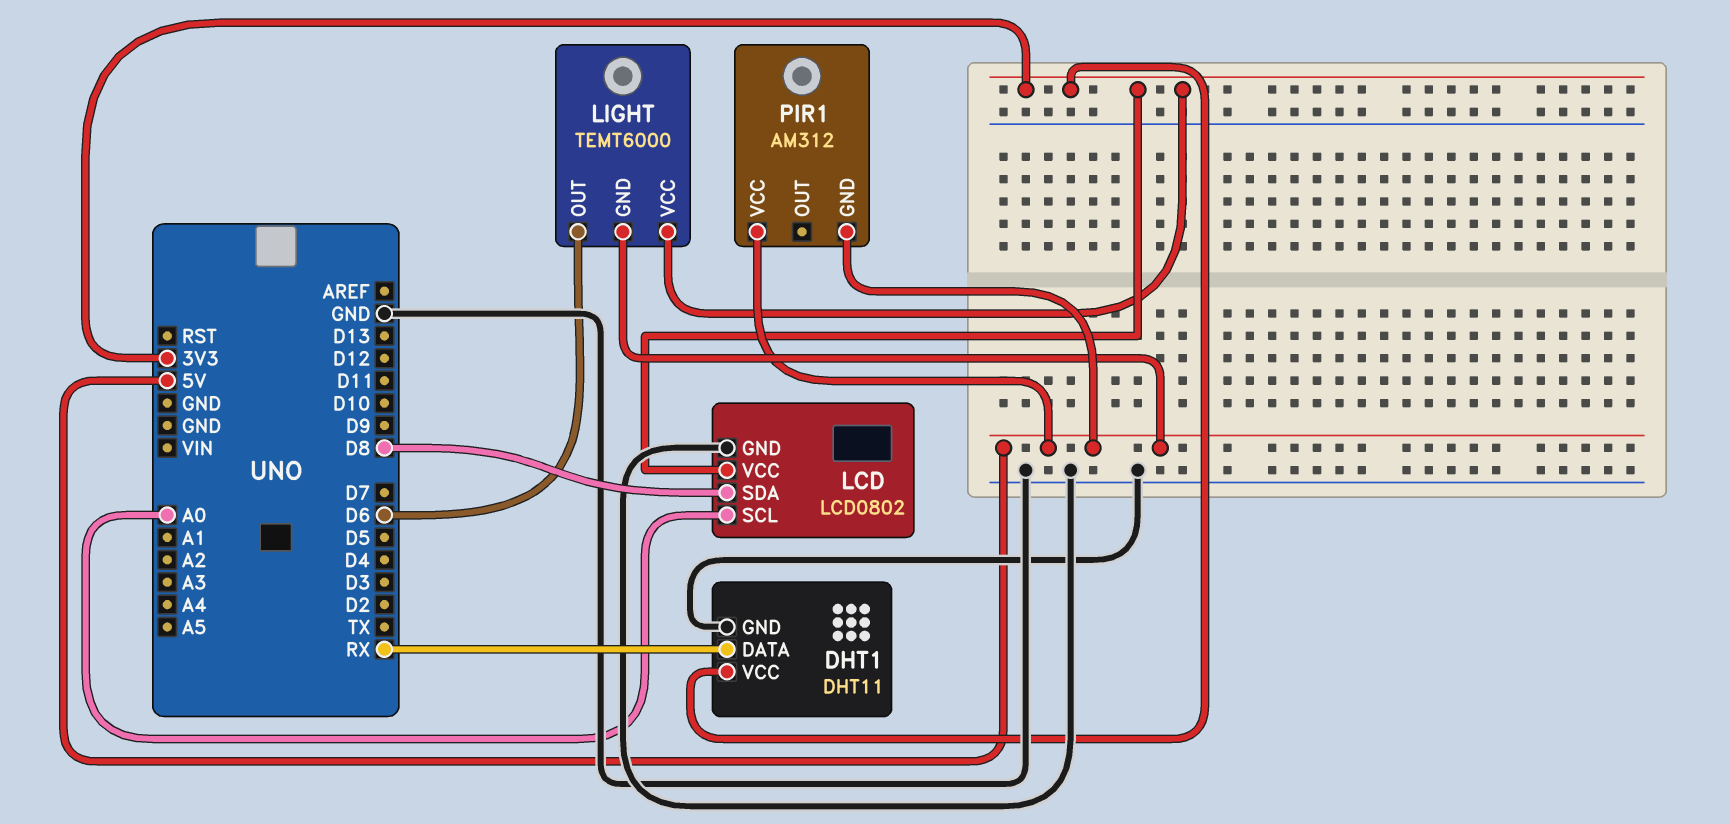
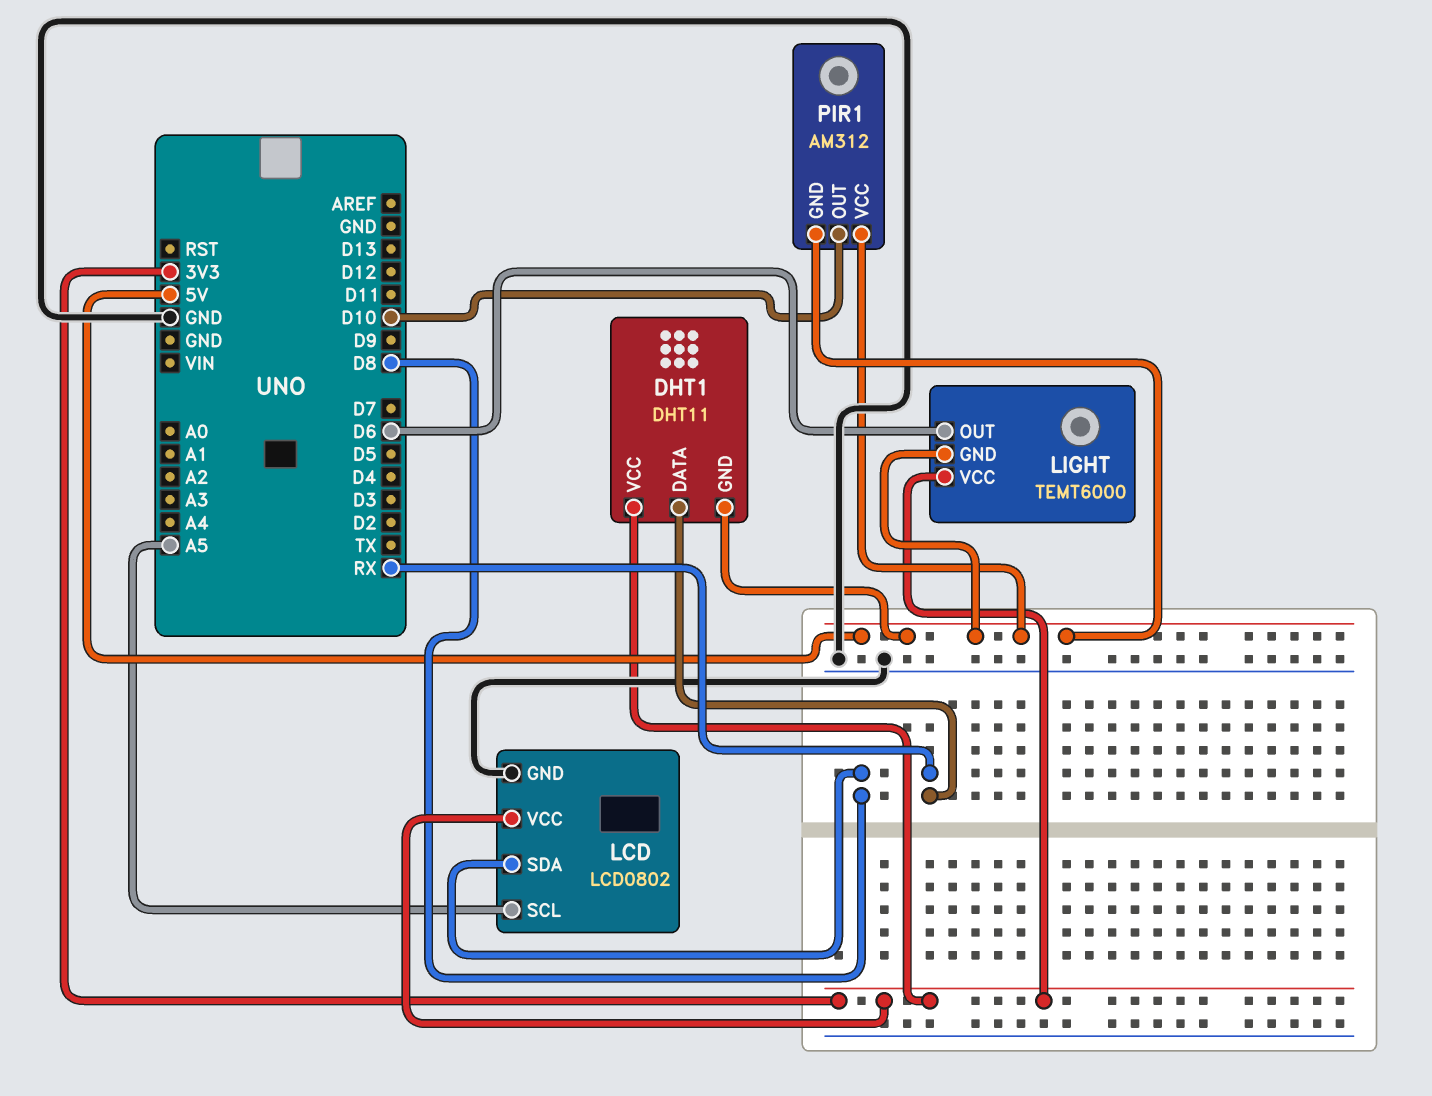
DHT1 pin GND: GND -> 5V
LCD pin SCL: A0 -> A5
PIR1 pin OUT: none -> D10

